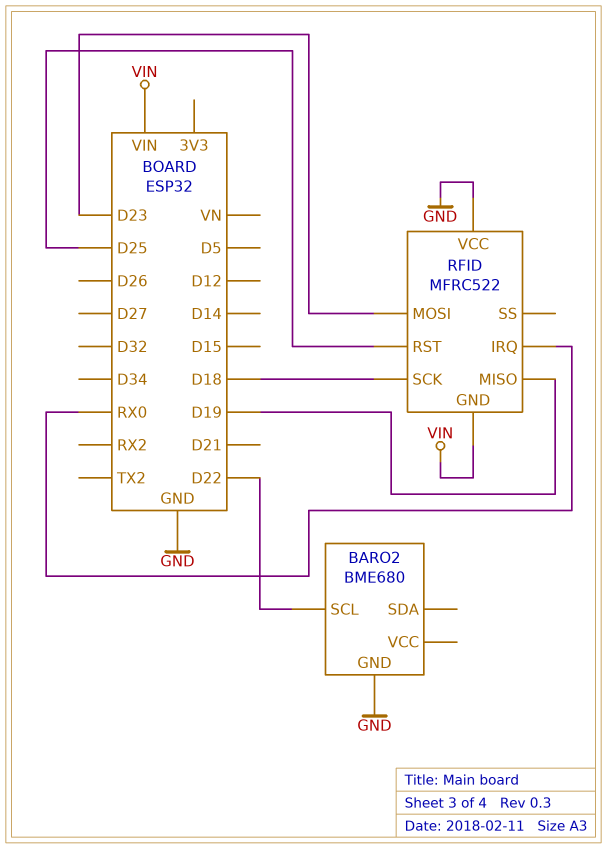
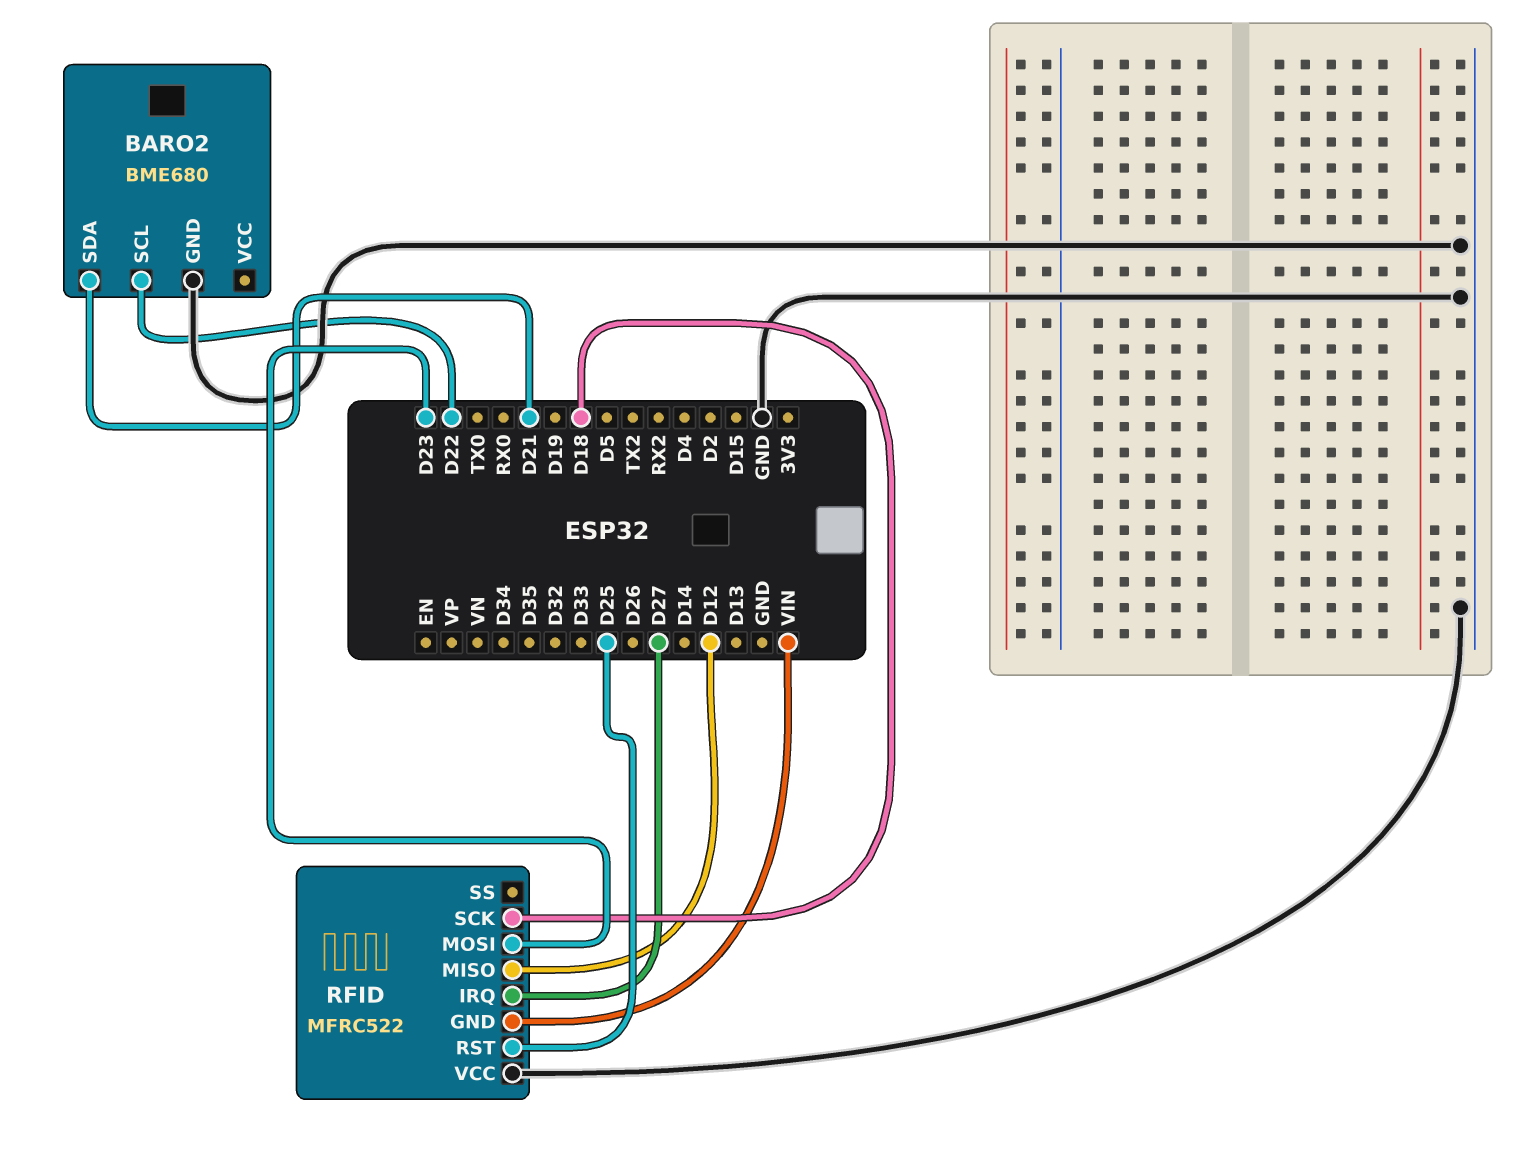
BARO2 pin SDA: none -> D21
RFID pin IRQ: RX0 -> D27
RFID pin MISO: D19 -> D12

